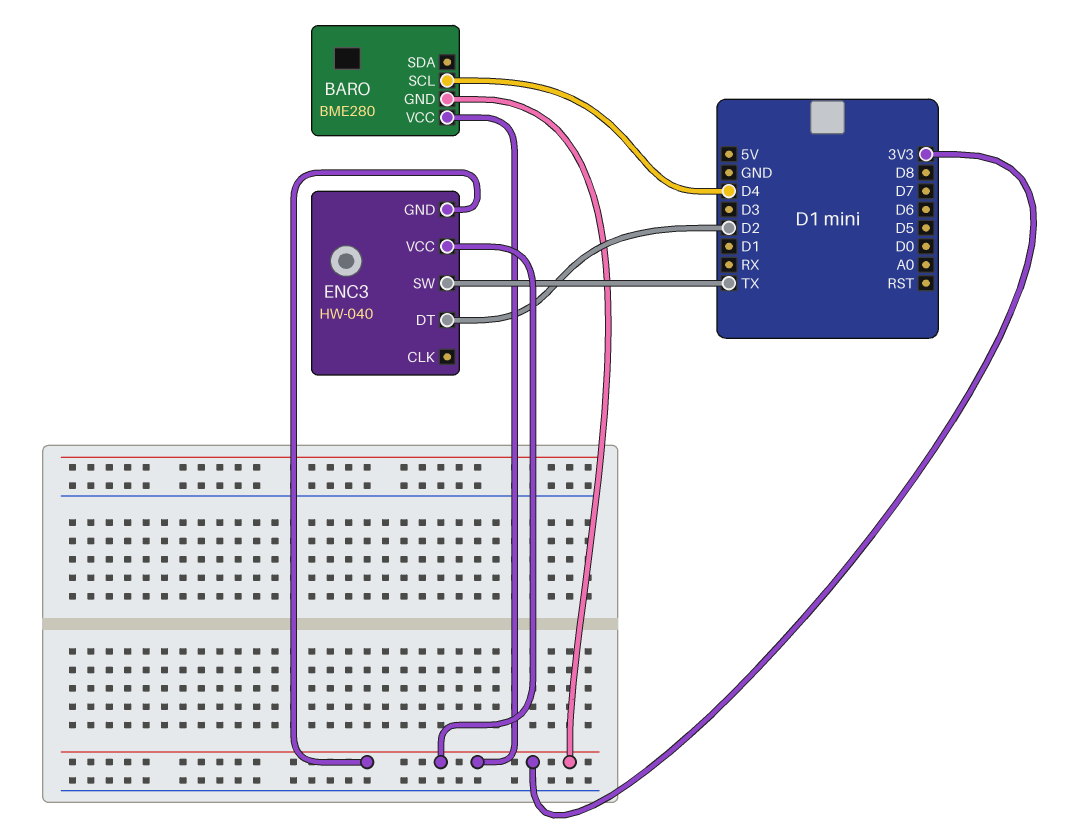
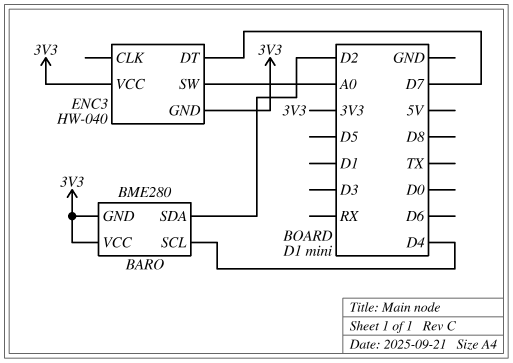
BARO pin SDA: none -> D2
ENC3 pin DT: D2 -> D7
ENC3 pin SW: TX -> A0

